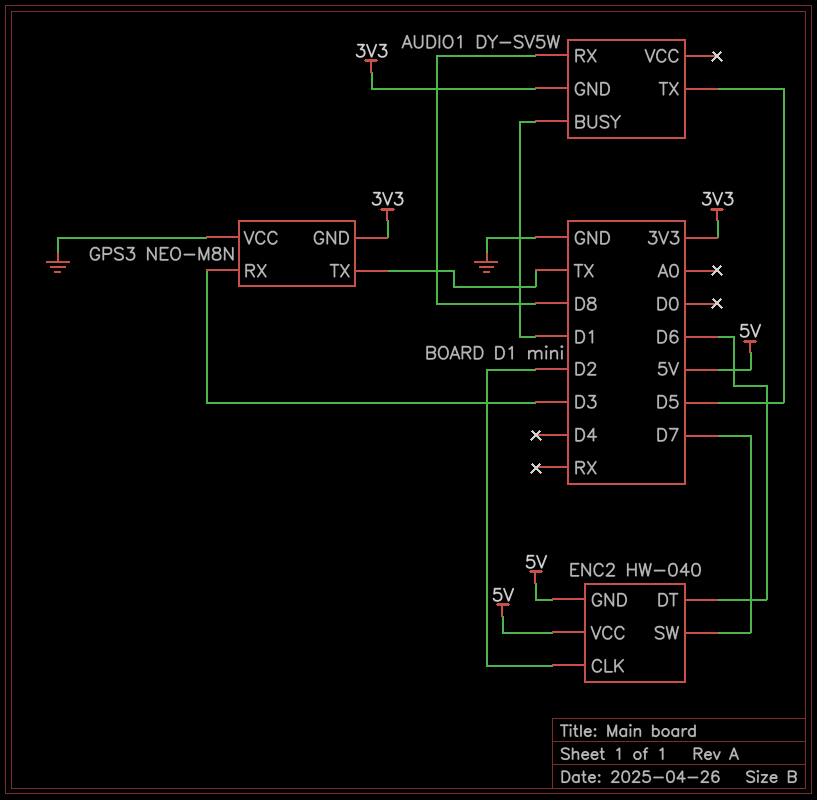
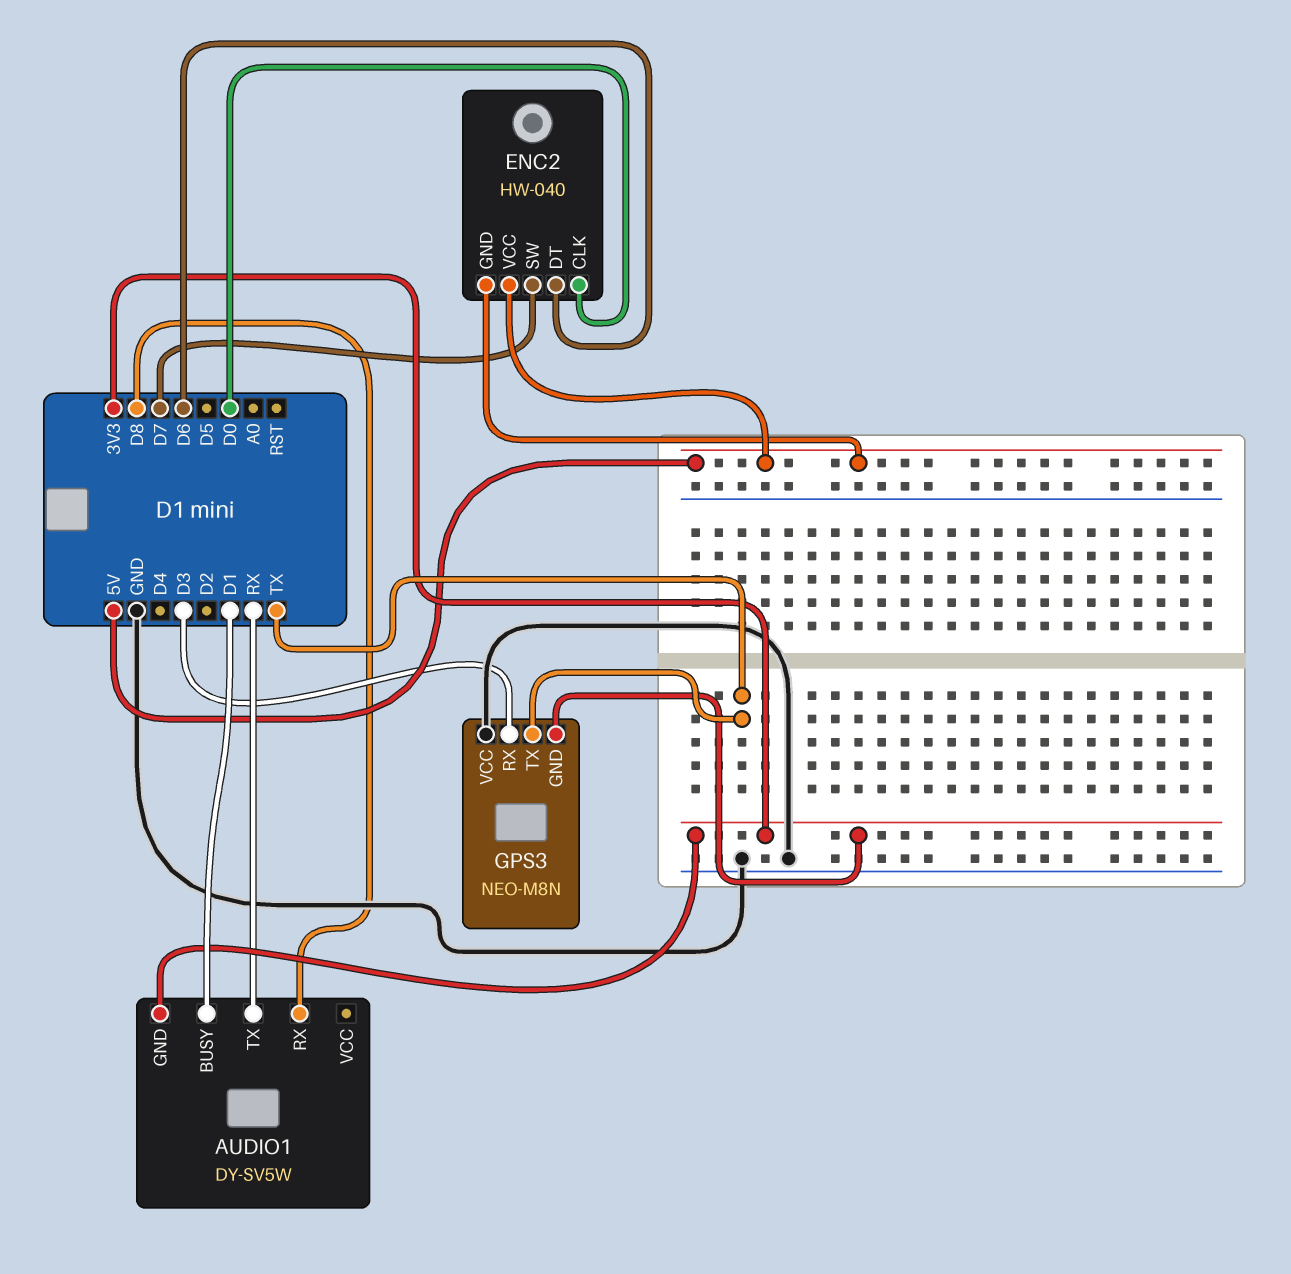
AUDIO1 pin TX: D5 -> RX
ENC2 pin CLK: D2 -> D0

